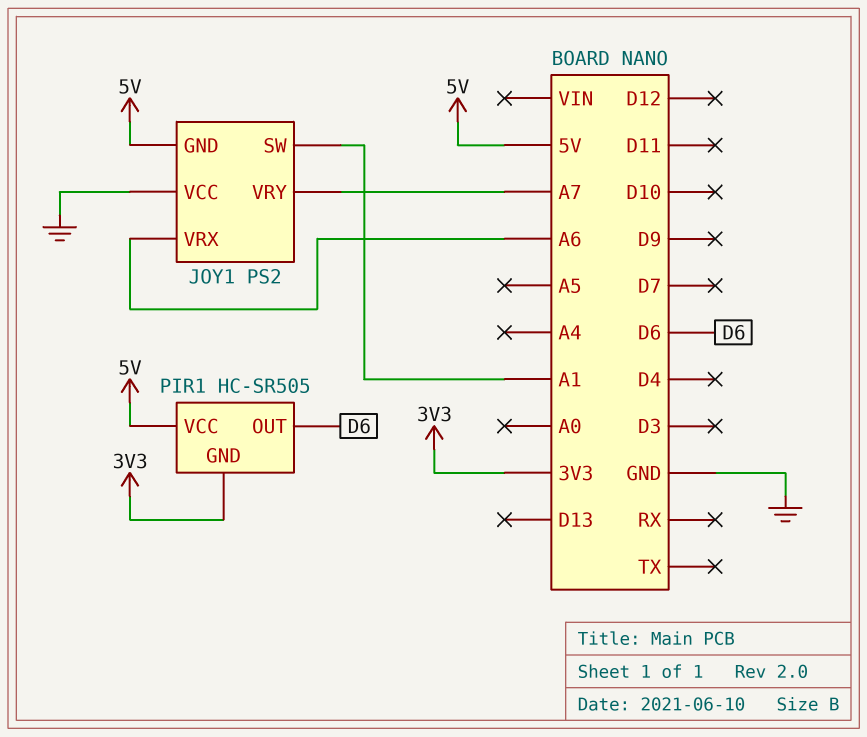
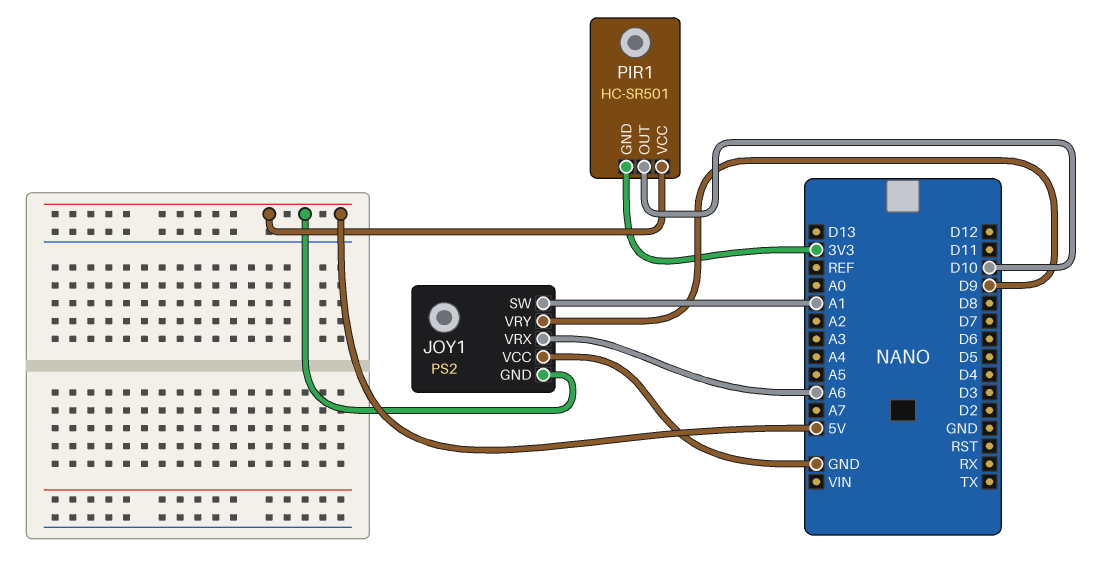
JOY1 pin VRY: A7 -> D9
PIR1: HC-SR505 -> HC-SR501
PIR1 pin OUT: D6 -> D10

